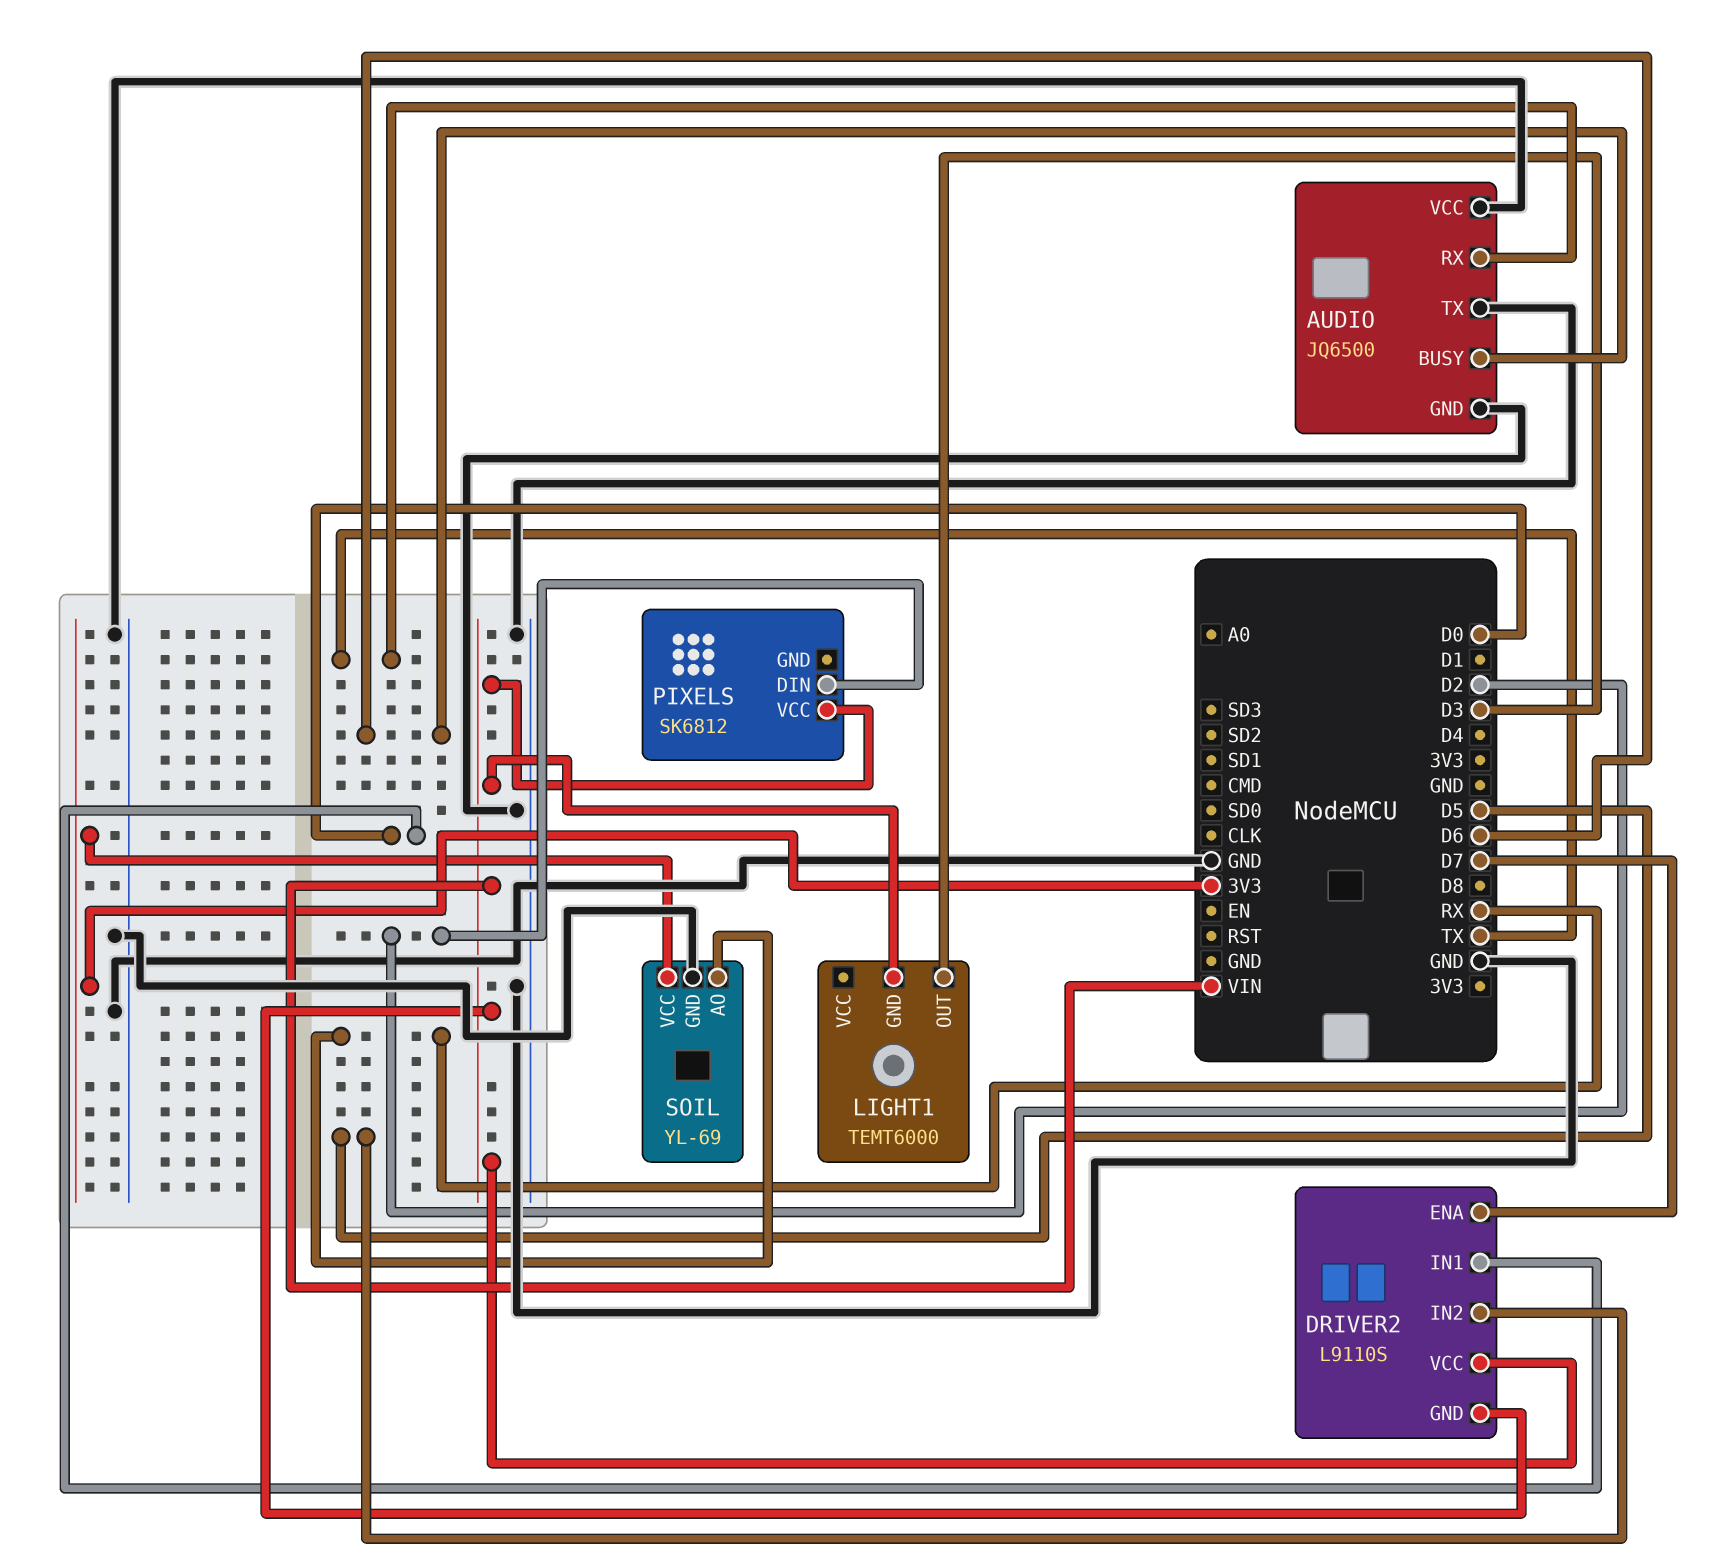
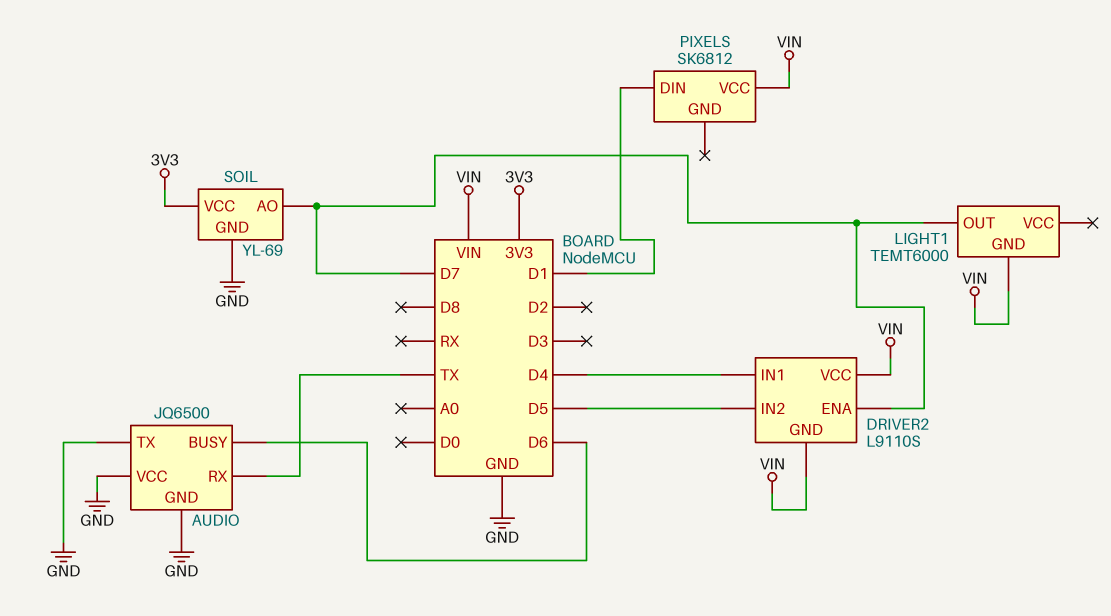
DRIVER2 pin IN1: D0 -> D4
LIGHT1 pin OUT: D3 -> D7
PIXELS pin DIN: D2 -> D1
SOIL pin AO: RX -> D7

